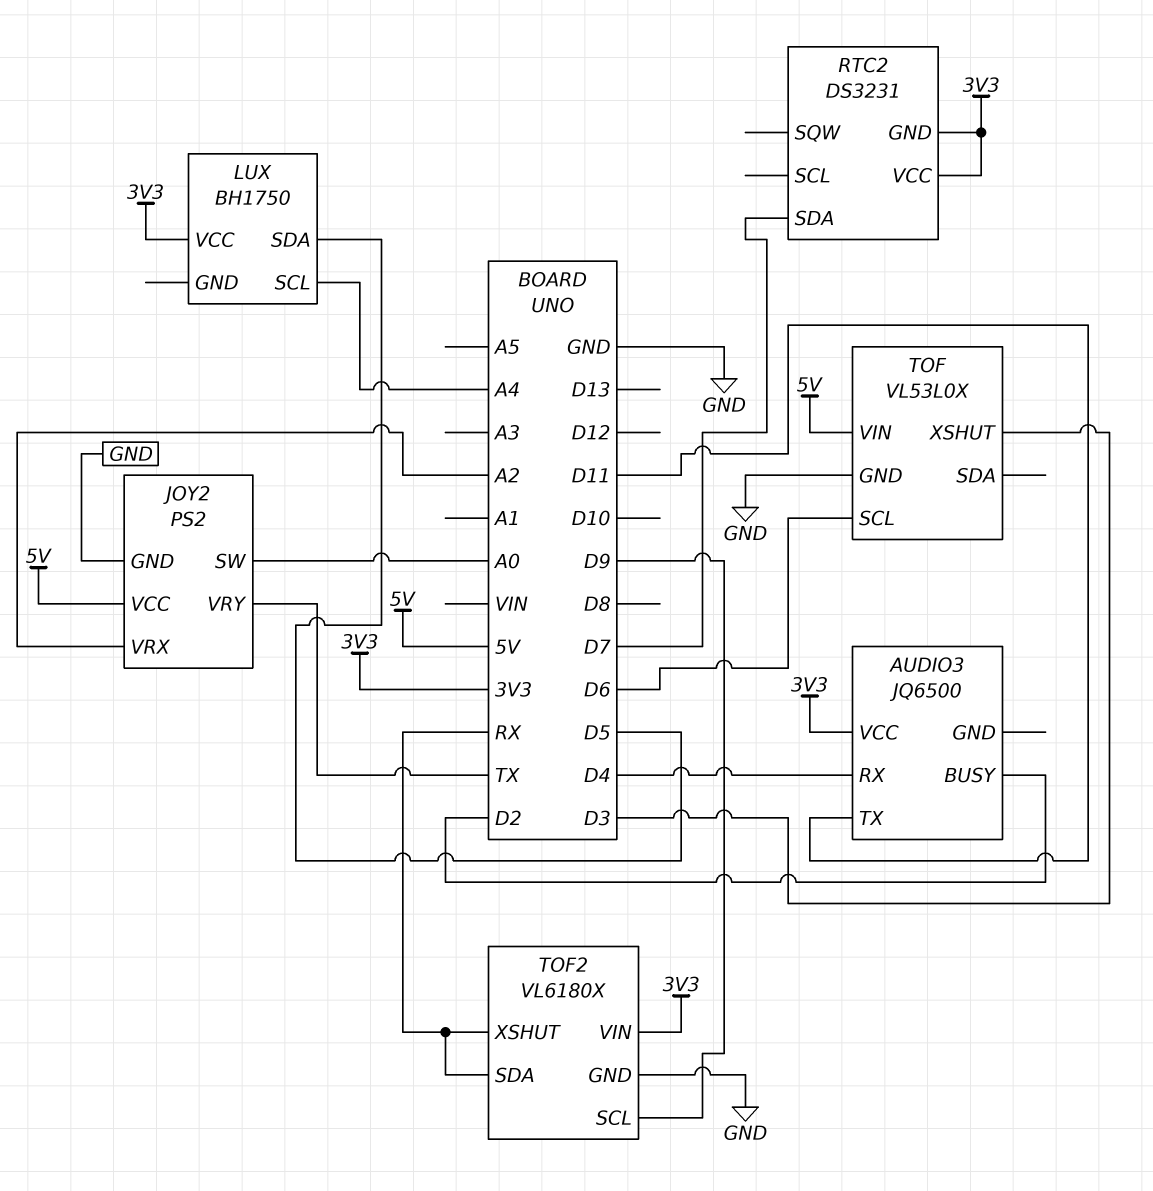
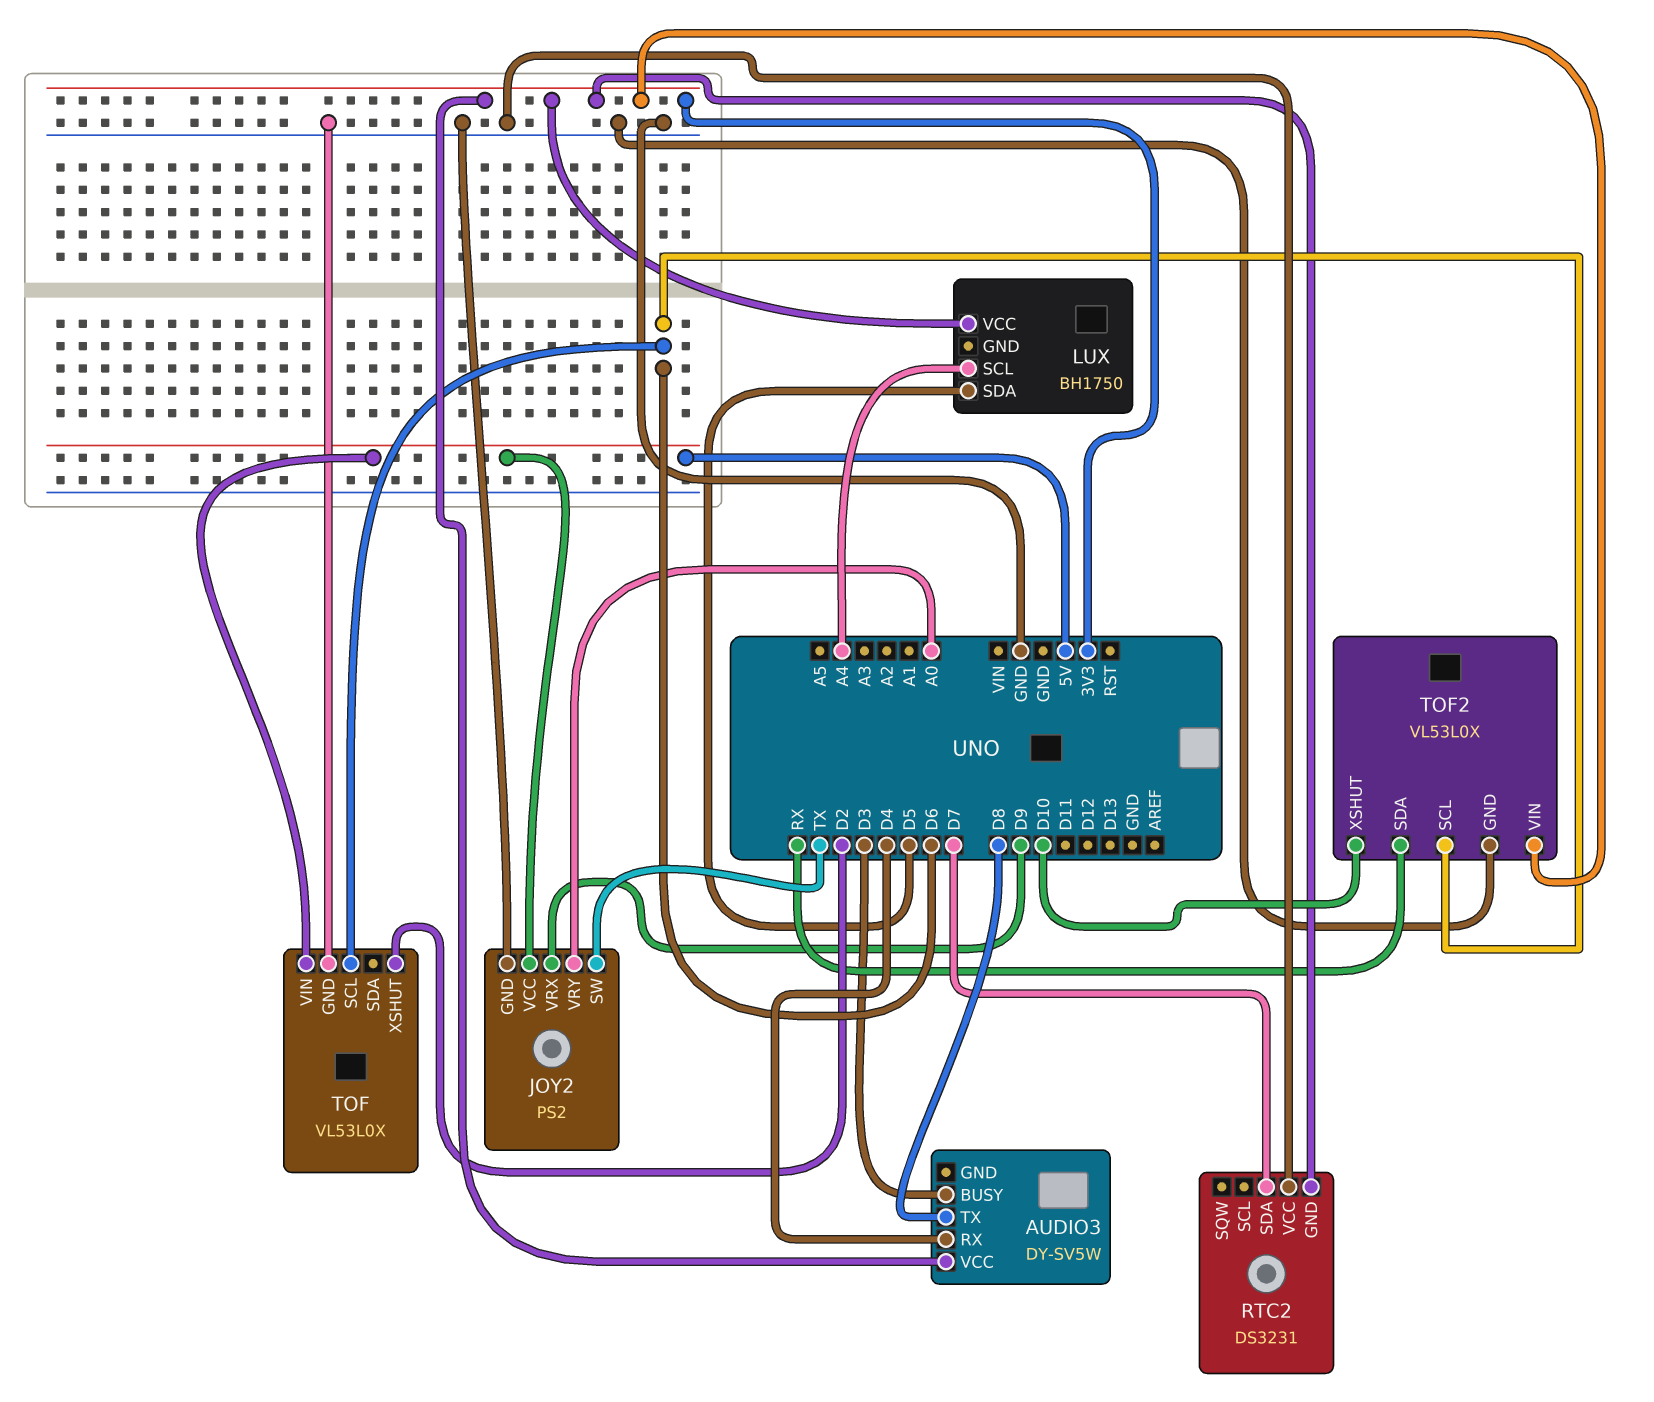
AUDIO3: JQ6500 -> DY-SV5W
AUDIO3 pin BUSY: D2 -> D3
AUDIO3 pin TX: D11 -> D8
JOY2 pin SW: A0 -> TX
JOY2 pin VRX: A2 -> D9
JOY2 pin VRY: TX -> A0
RTC2 pin VCC: 3V3 -> GND
TOF pin XSHUT: D3 -> D2
TOF2: VL6180X -> VL53L0X
TOF2 pin SCL: D9 -> D6
TOF2 pin XSHUT: RX -> D10

